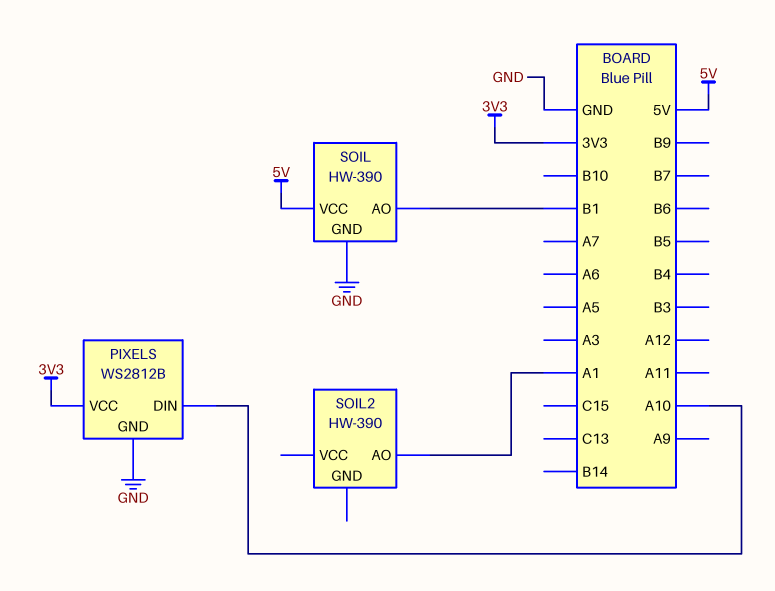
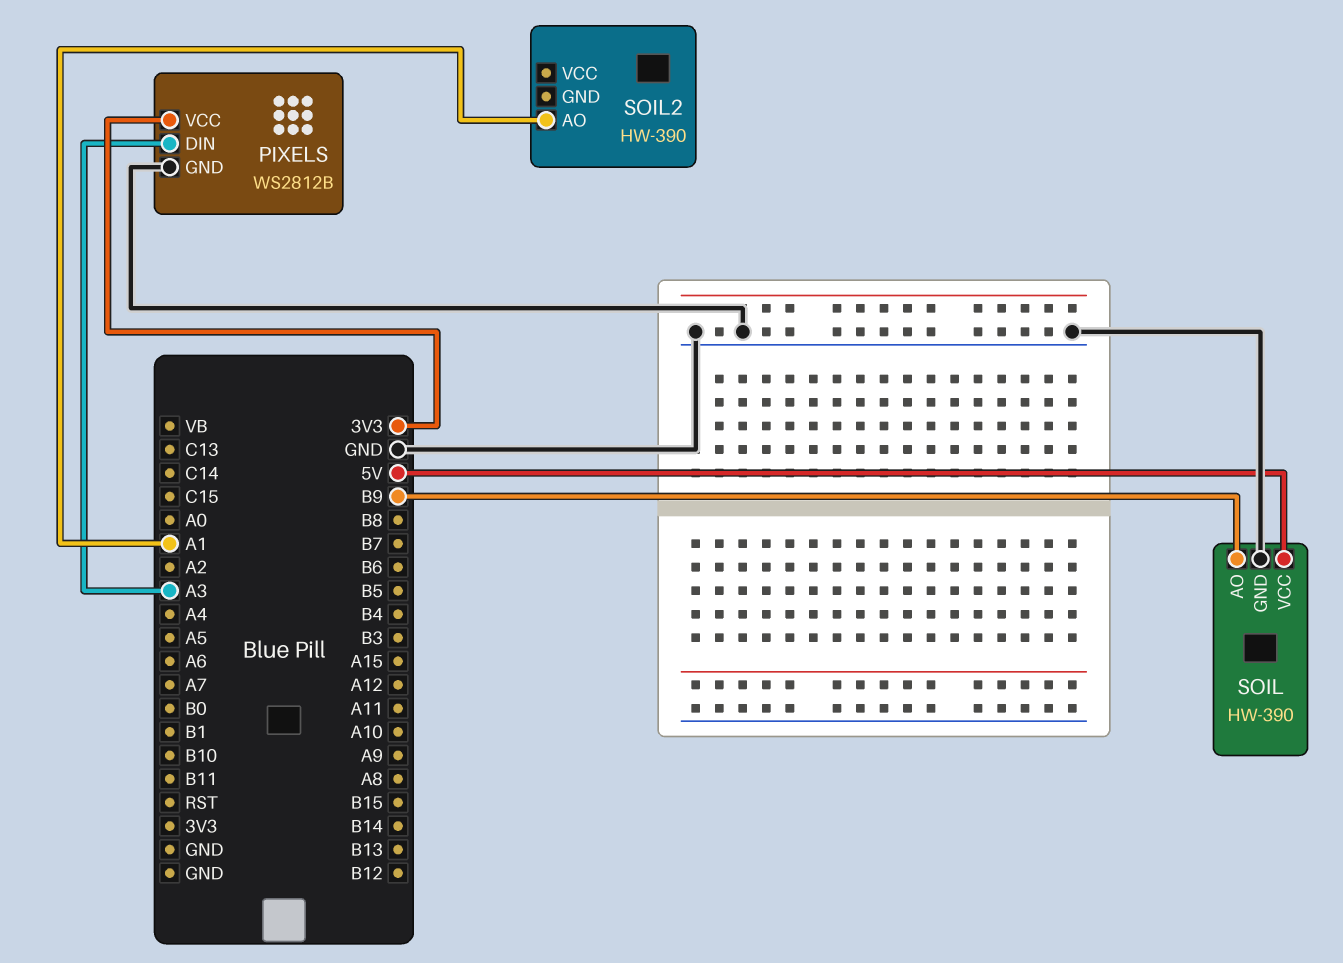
PIXELS pin DIN: A10 -> A3
SOIL pin AO: B1 -> B9

